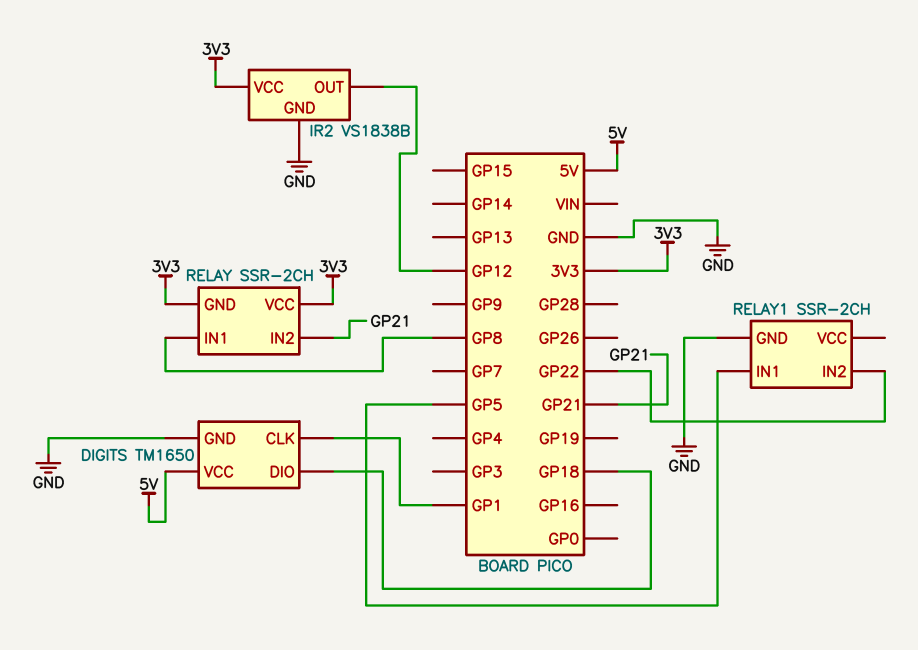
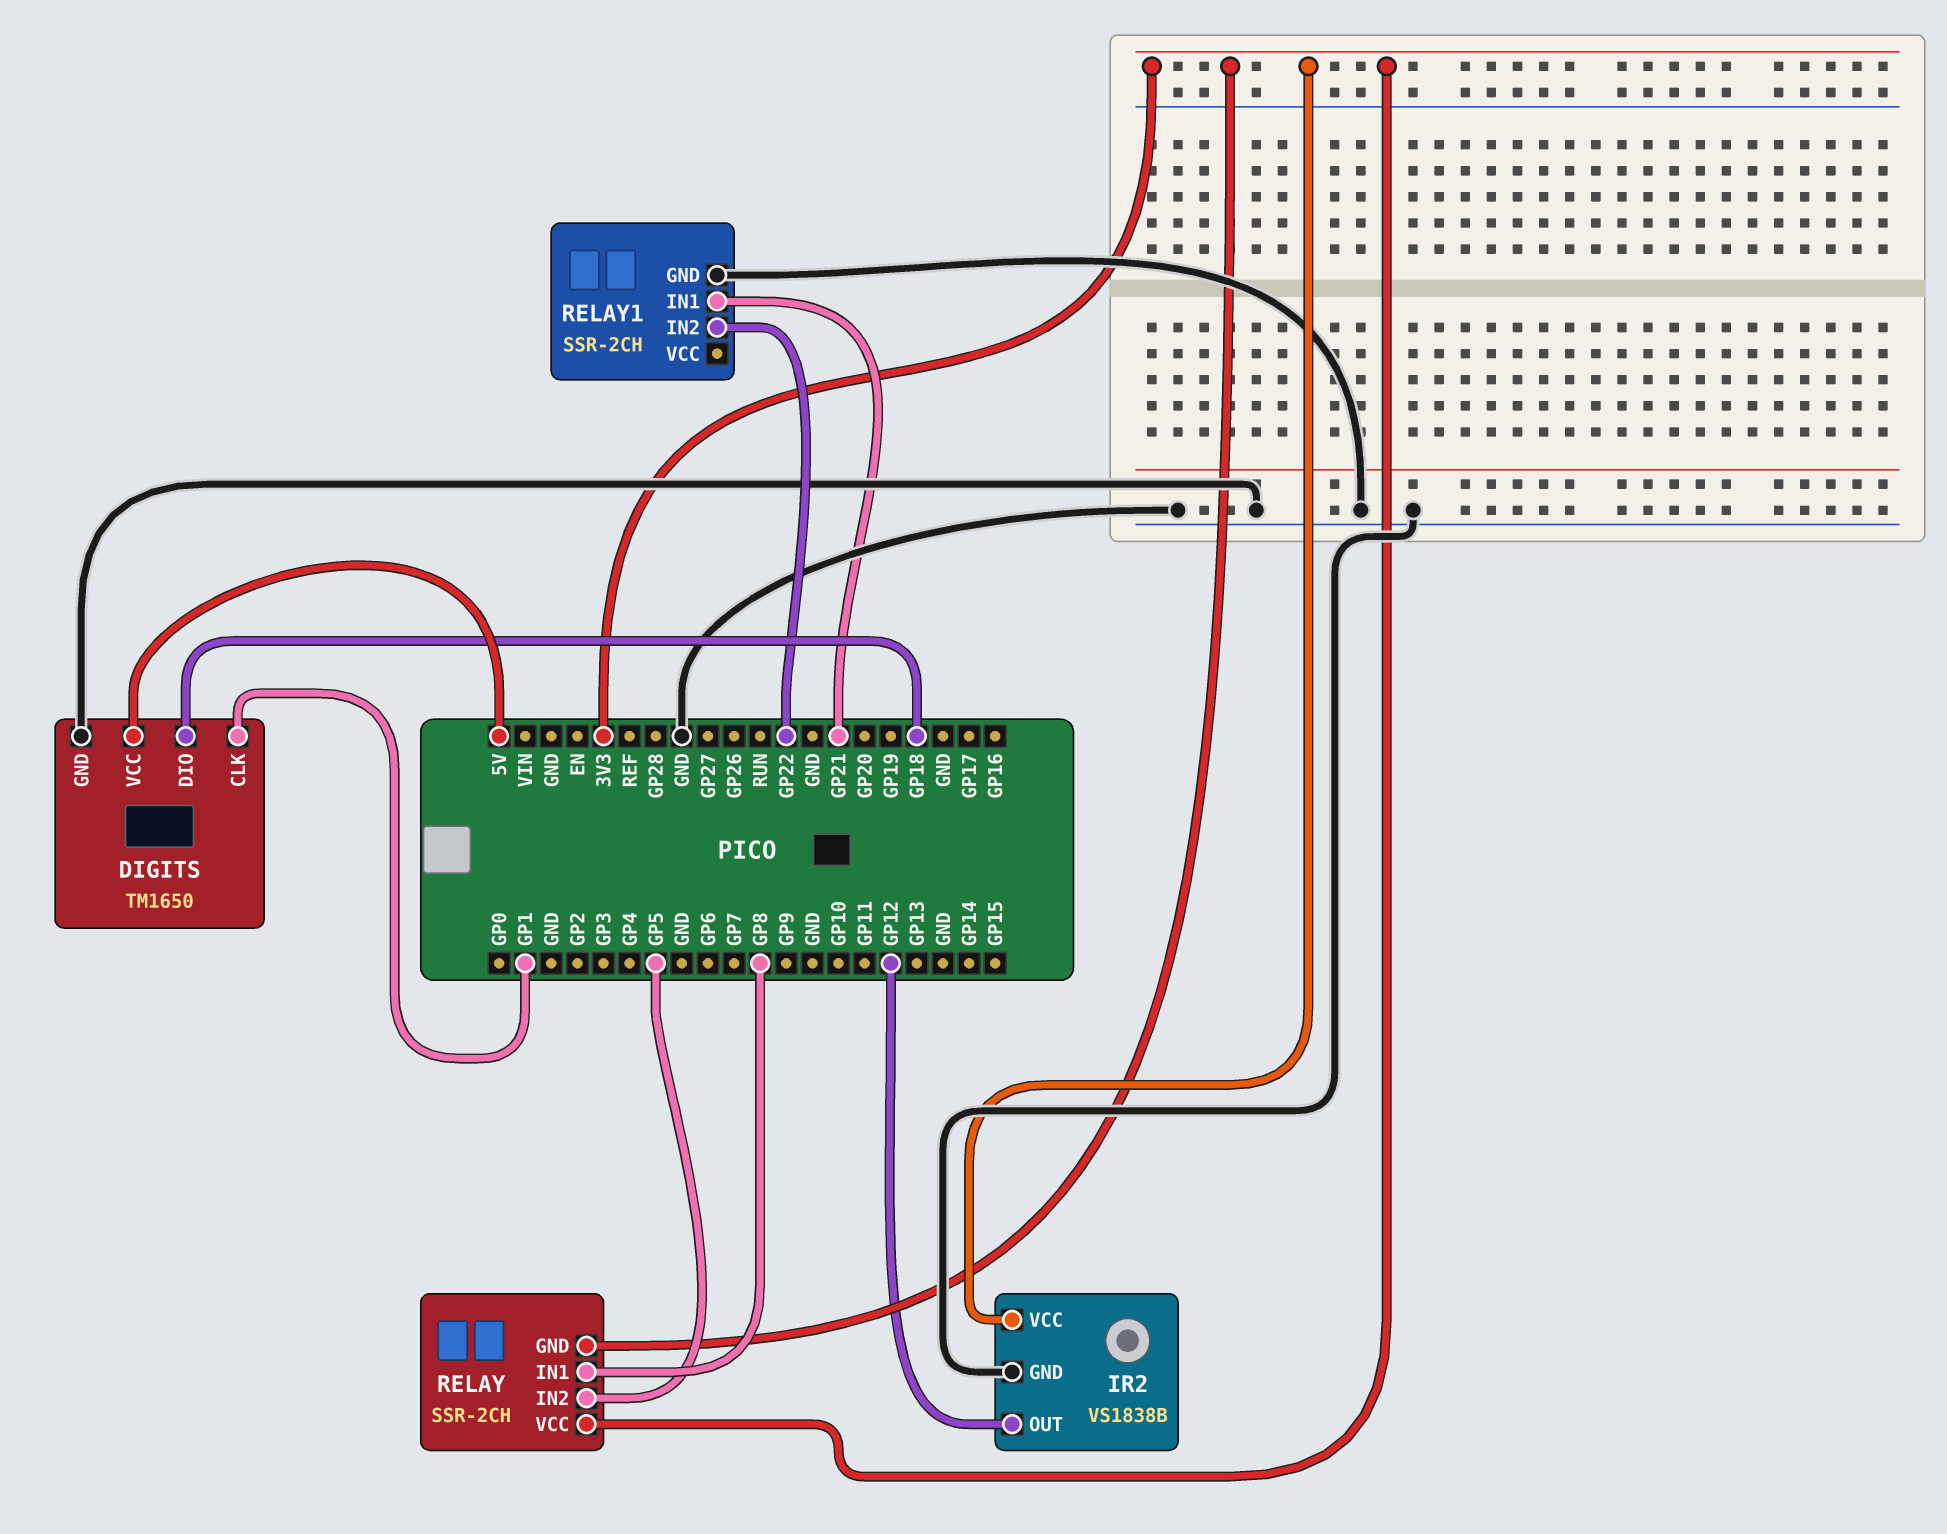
RELAY pin IN2: GP21 -> GP5
RELAY1 pin IN1: GP5 -> GP21

